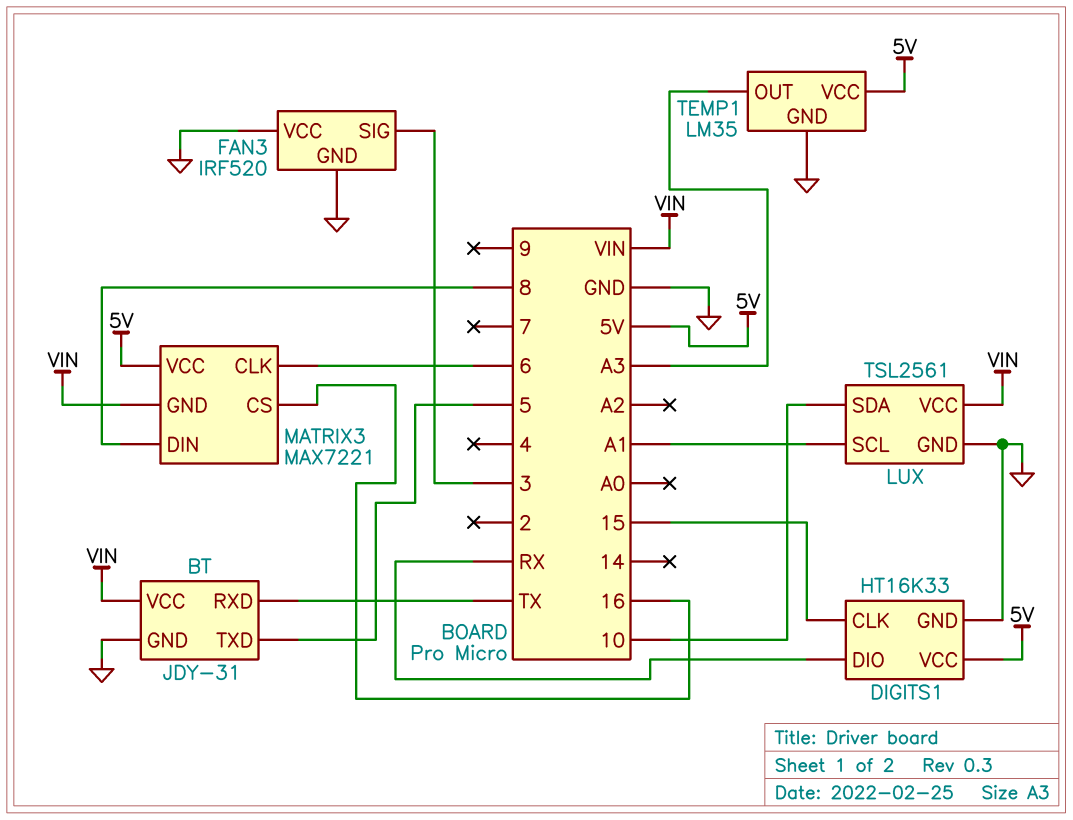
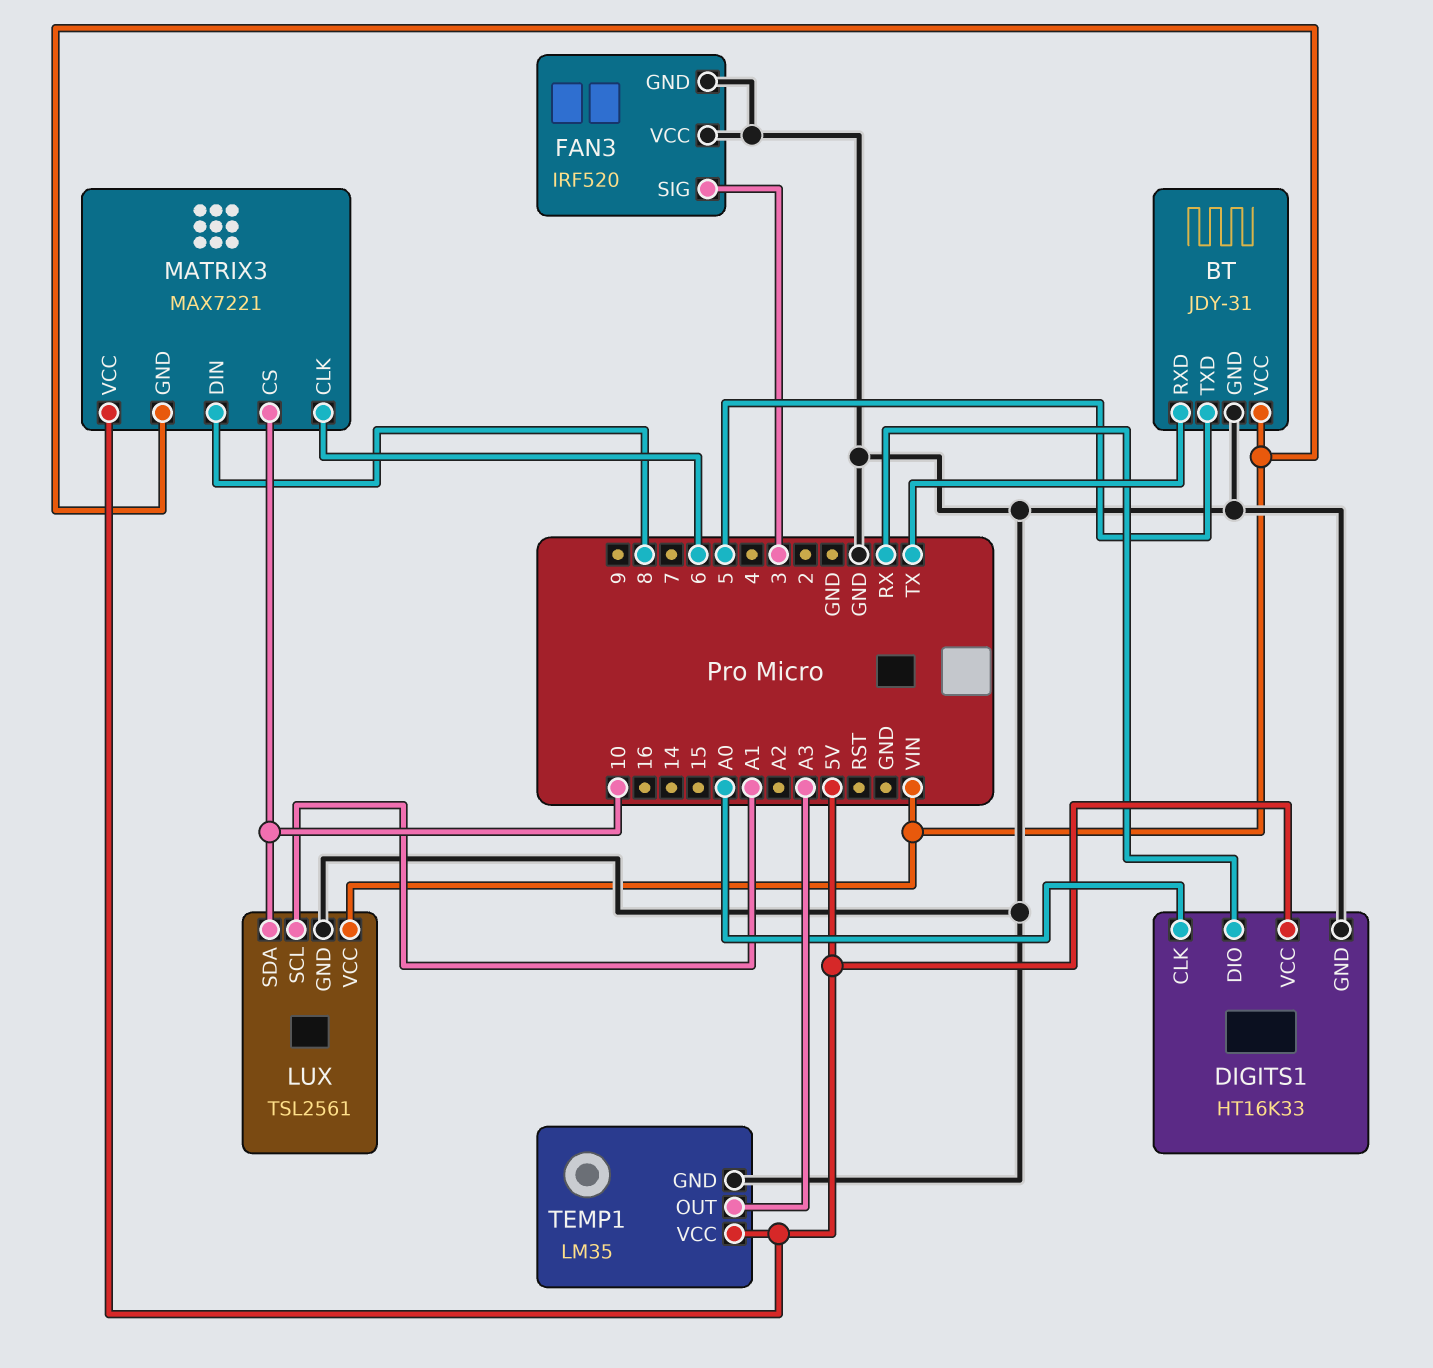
DIGITS1 pin CLK: 15 -> A0
MATRIX3 pin CS: 16 -> 10

